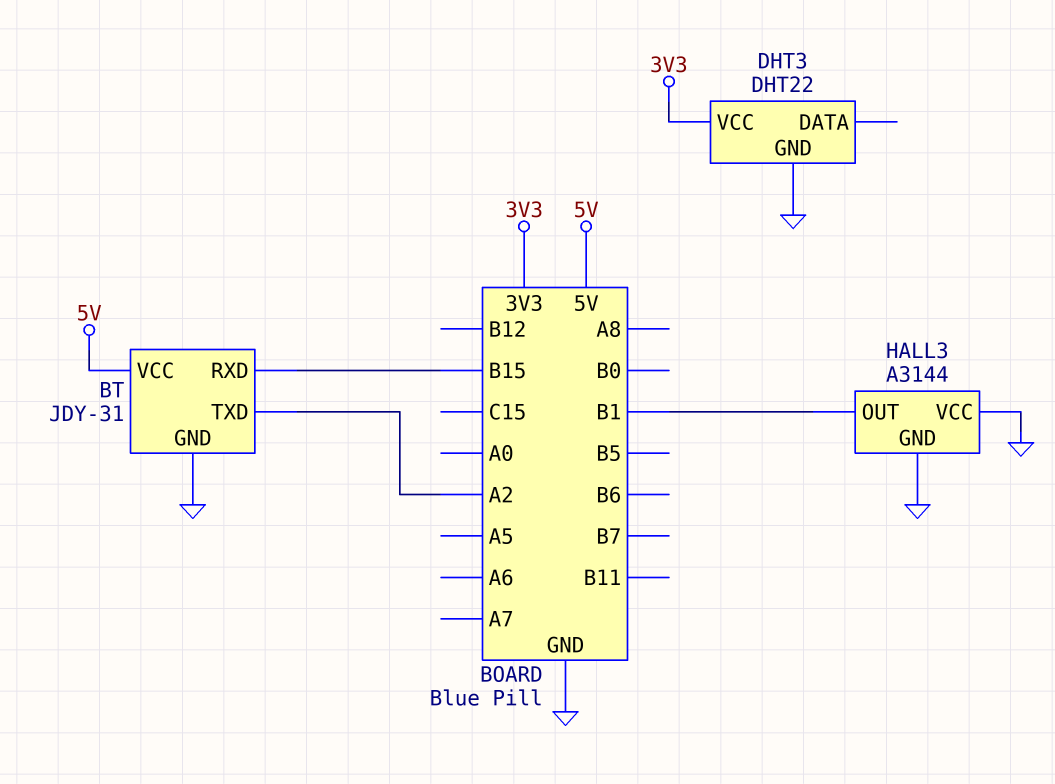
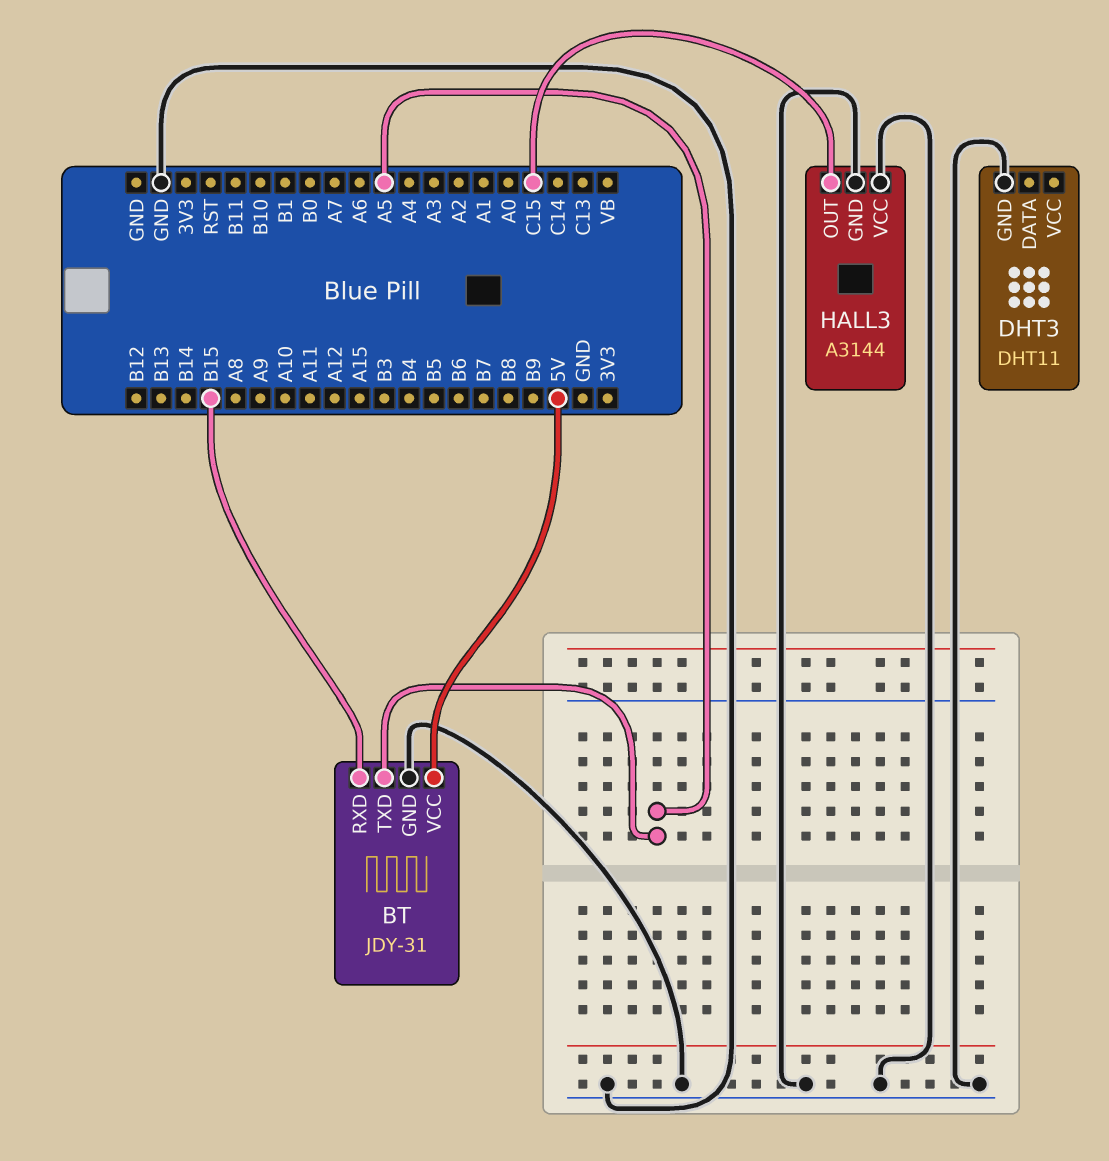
BT pin TXD: A2 -> A5
DHT3: DHT22 -> DHT11
DHT3 pin VCC: 3V3 -> none
HALL3 pin OUT: B1 -> C15

